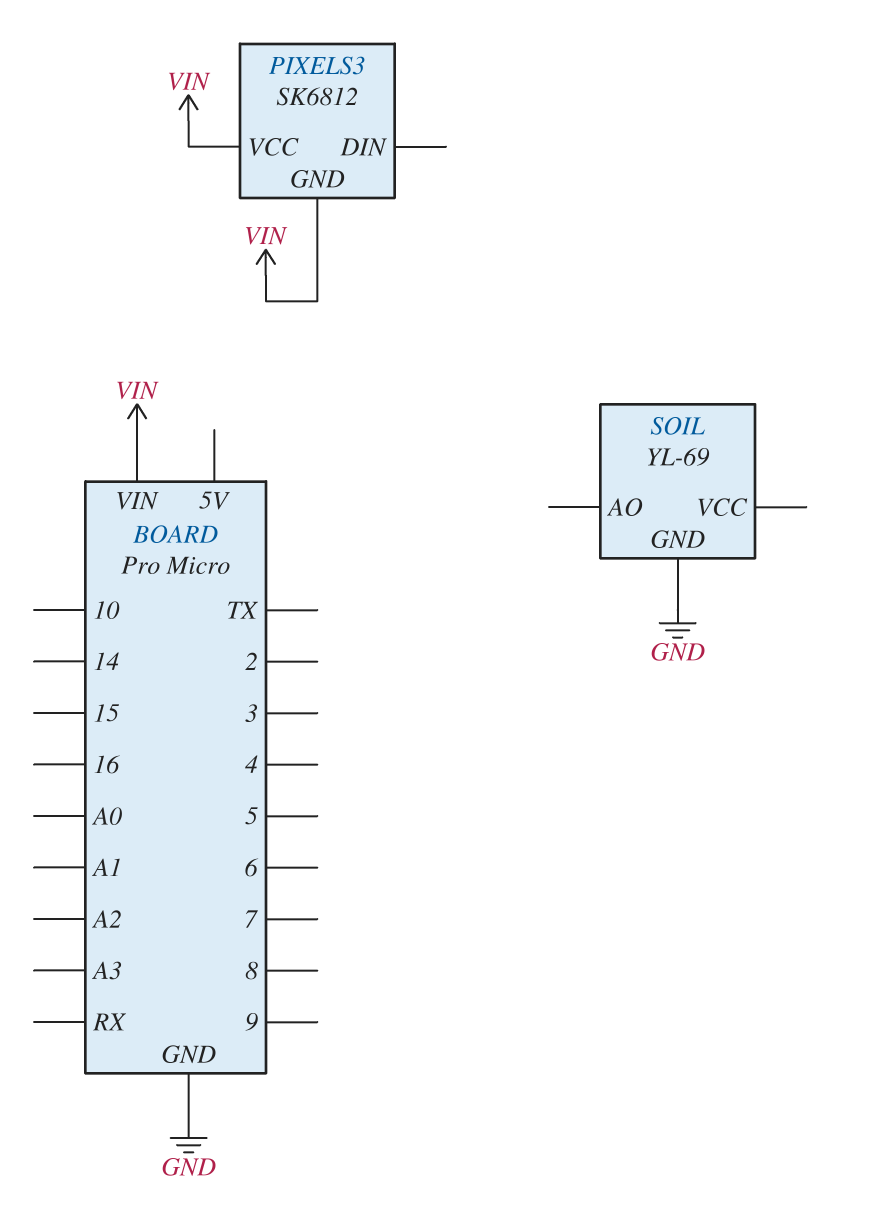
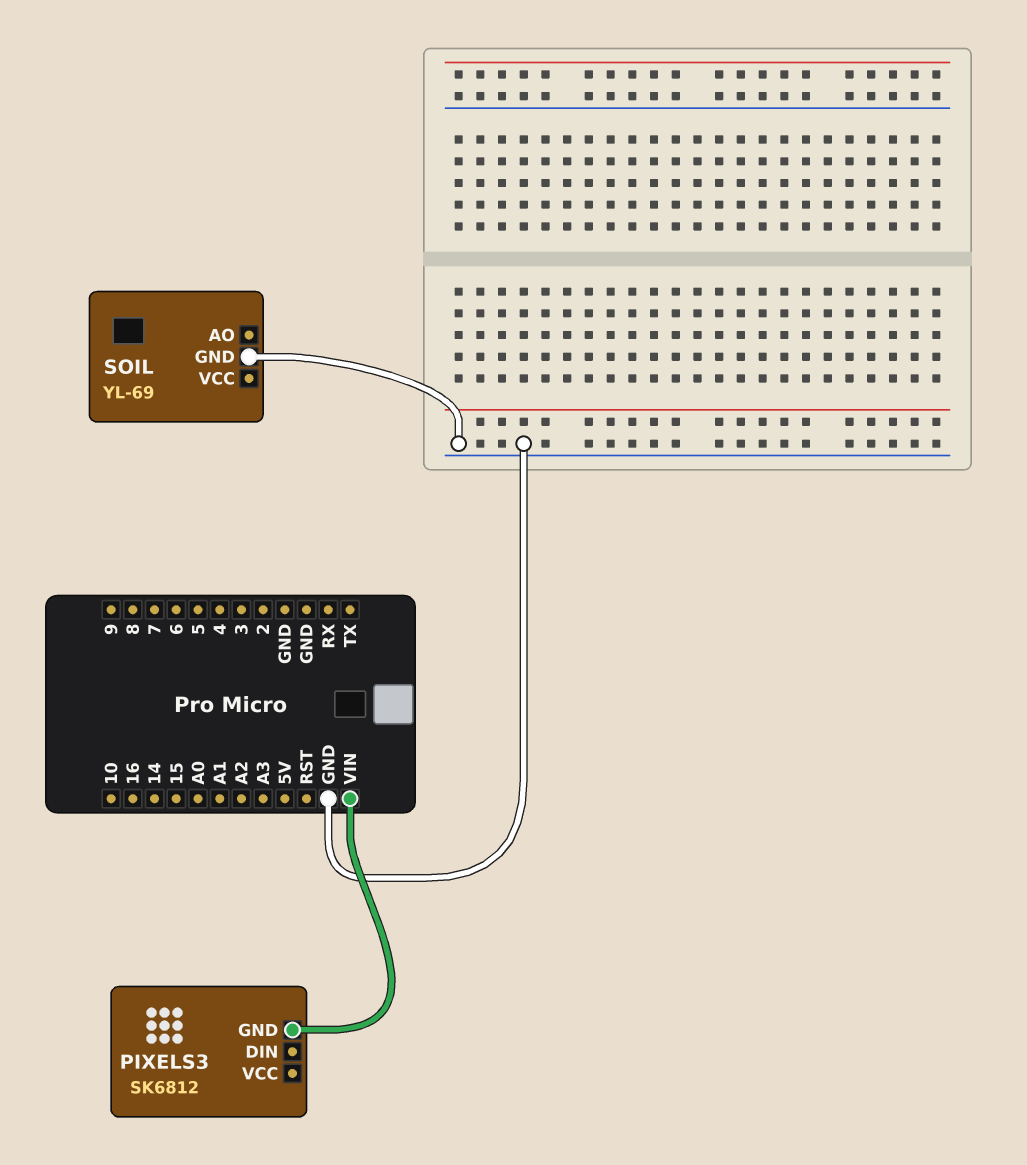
PIXELS3 pin VCC: VIN -> none

